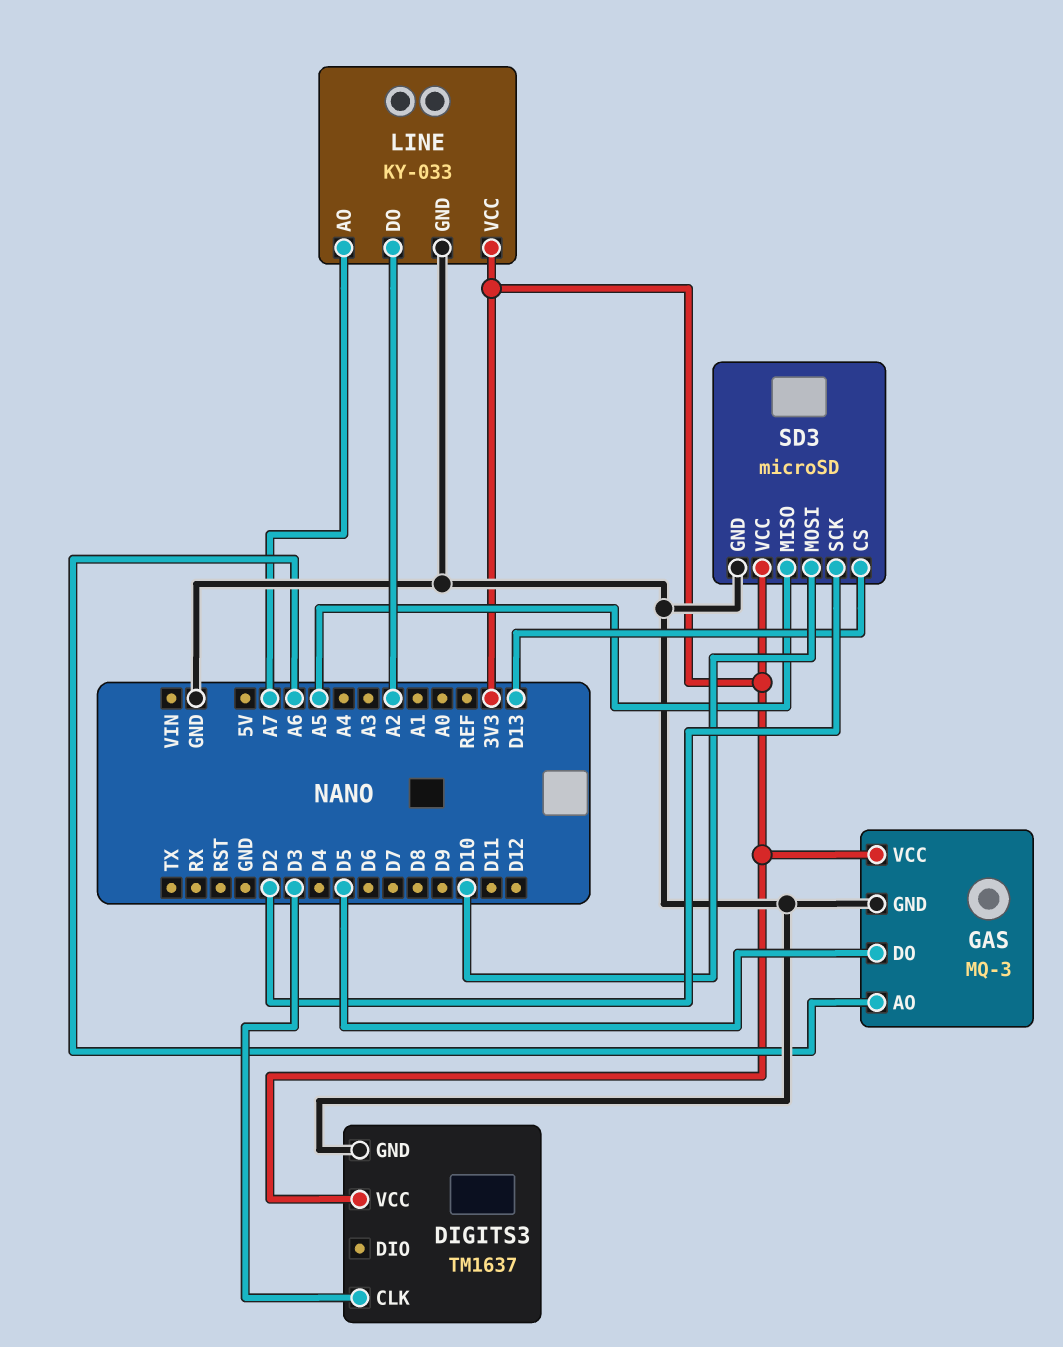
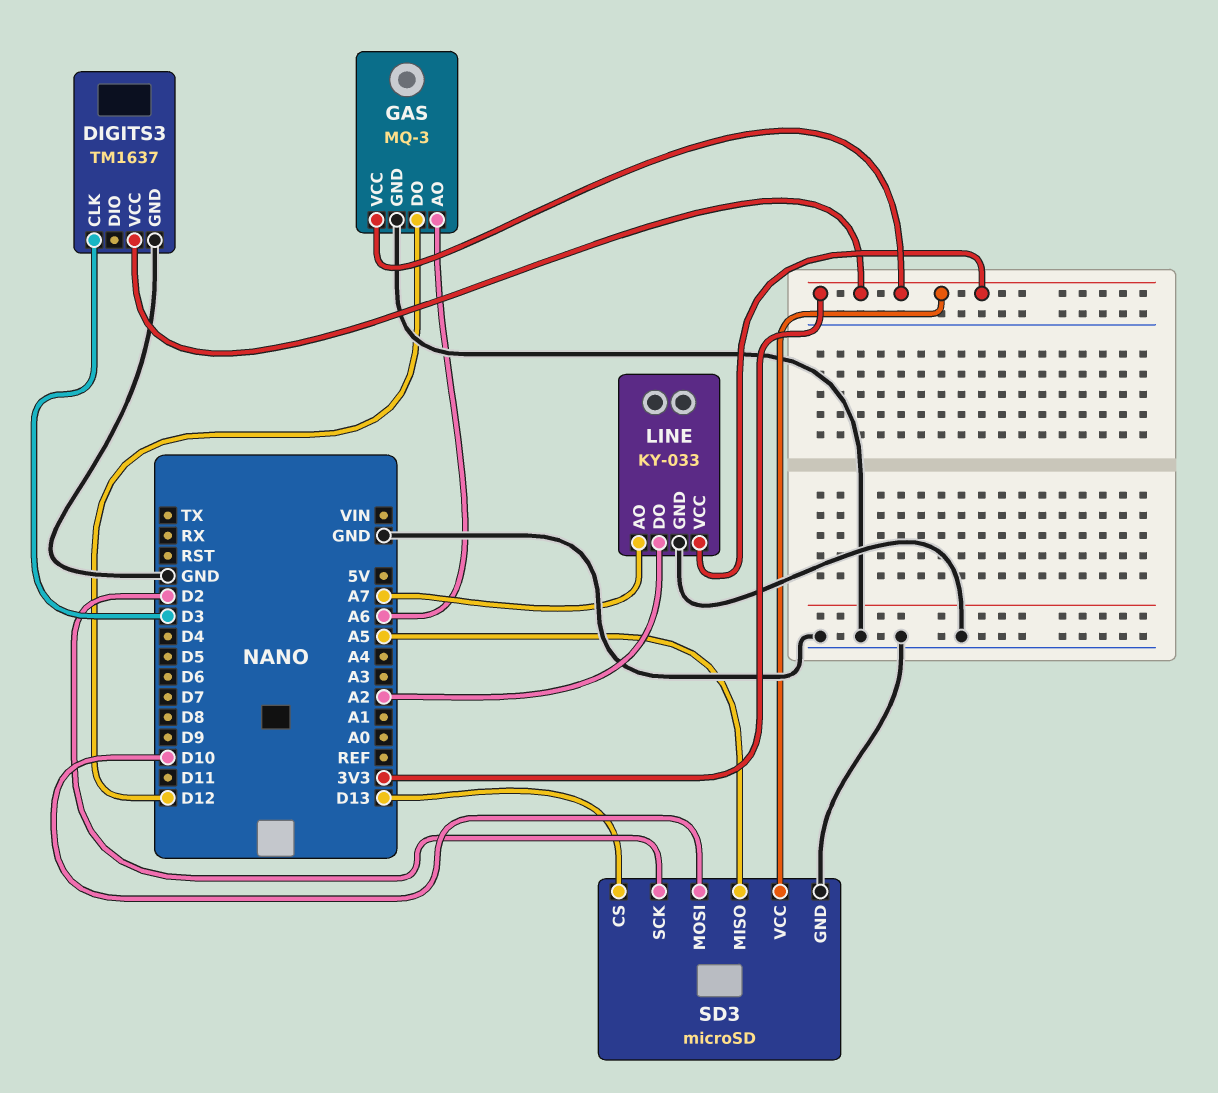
GAS pin DO: D5 -> D12

